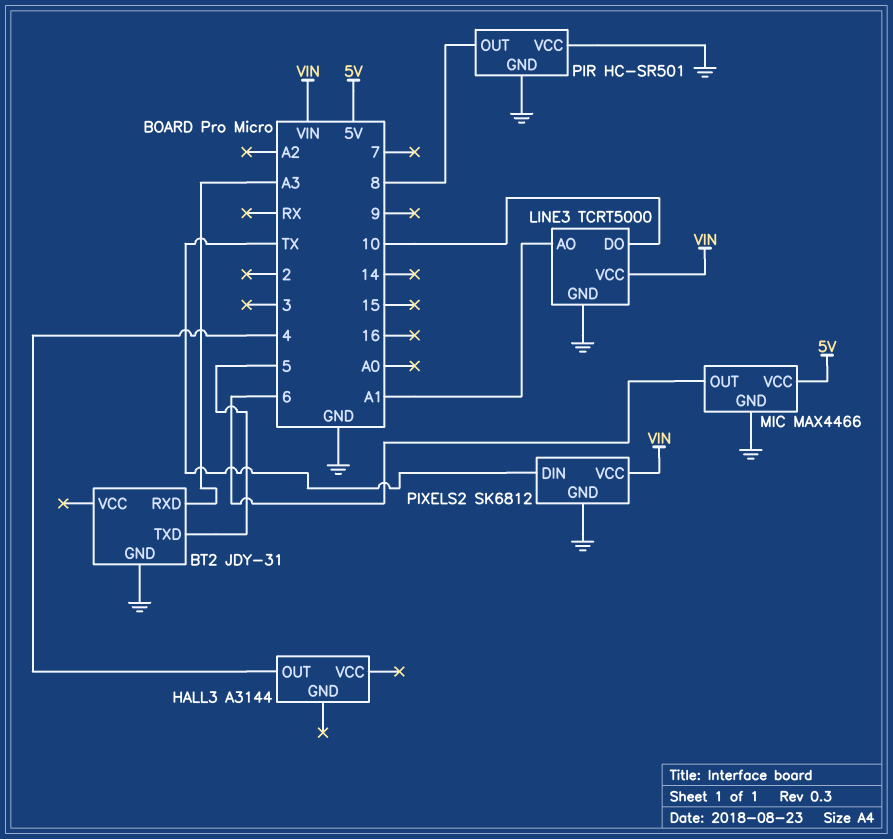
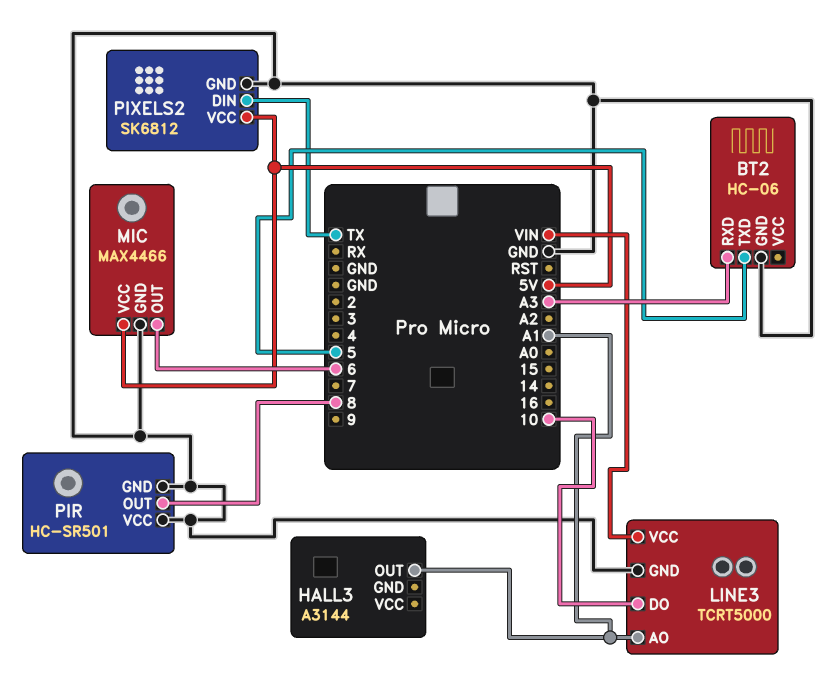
BT2: JDY-31 -> HC-06
HALL3 pin OUT: 4 -> A1
PIXELS2 pin VCC: VIN -> 5V

